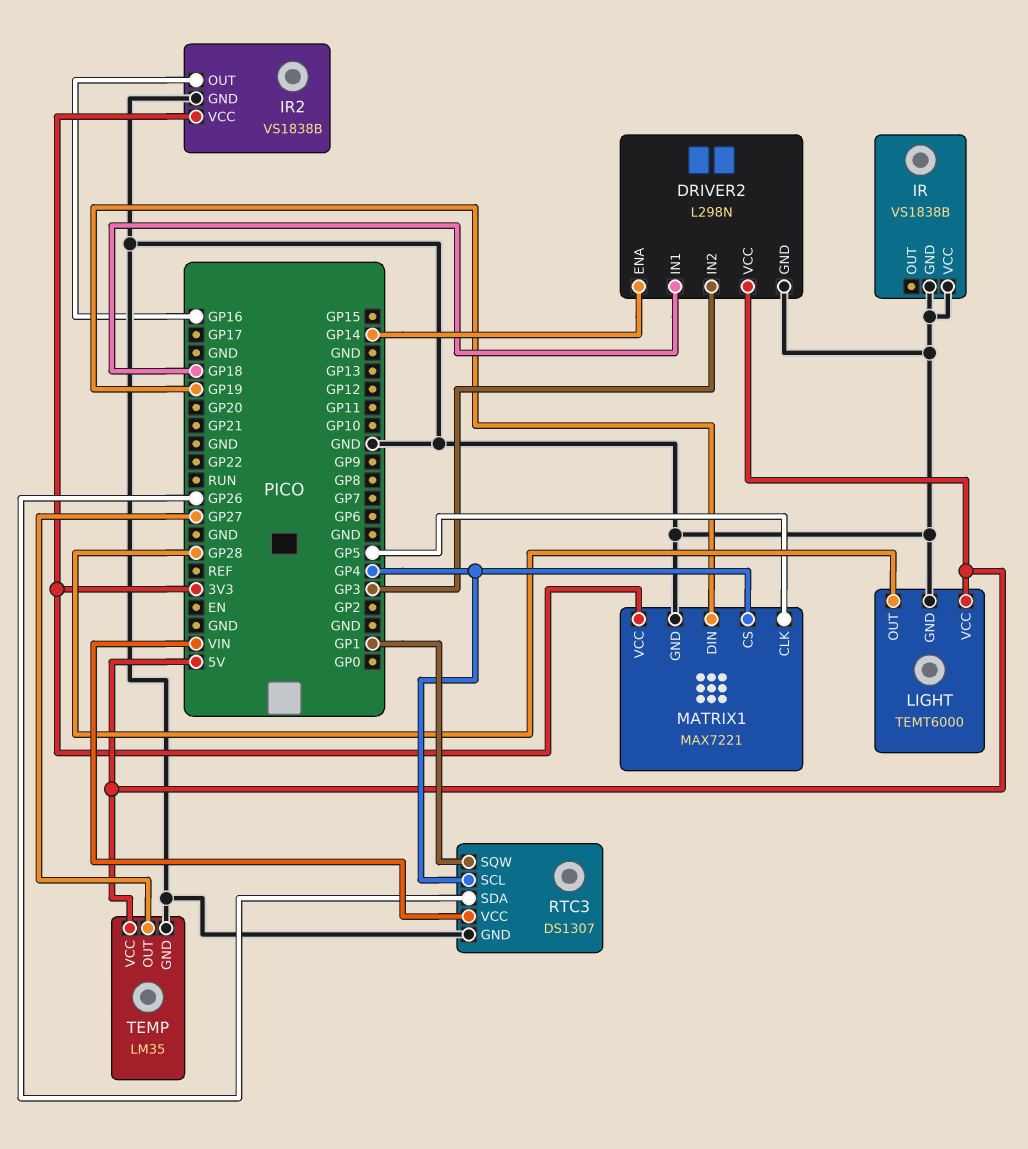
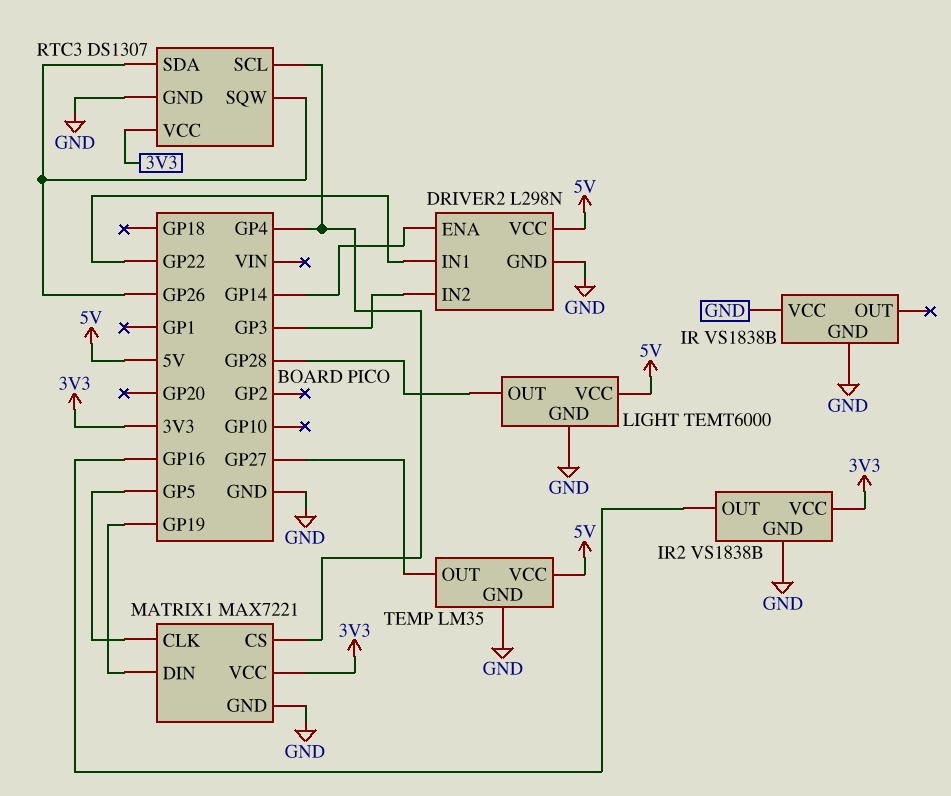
DRIVER2 pin IN1: GP18 -> GP22
RTC3 pin SQW: GP1 -> GP26
RTC3 pin VCC: VIN -> 3V3

